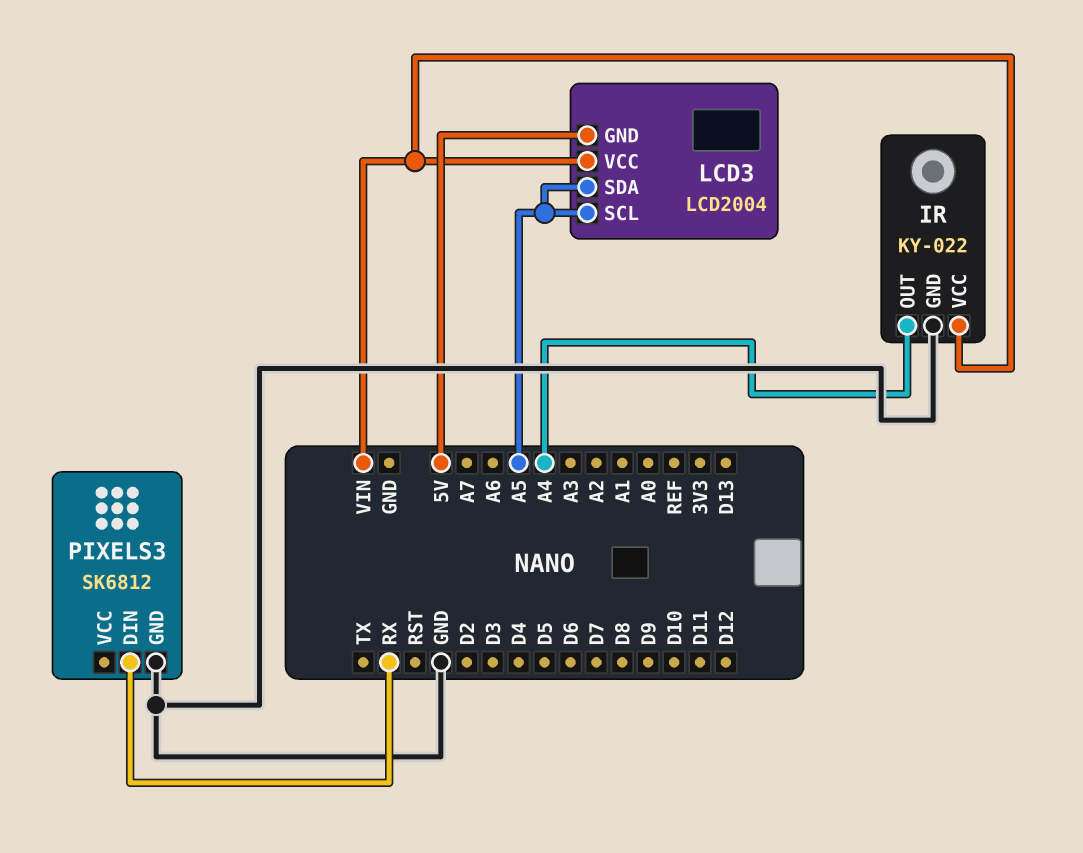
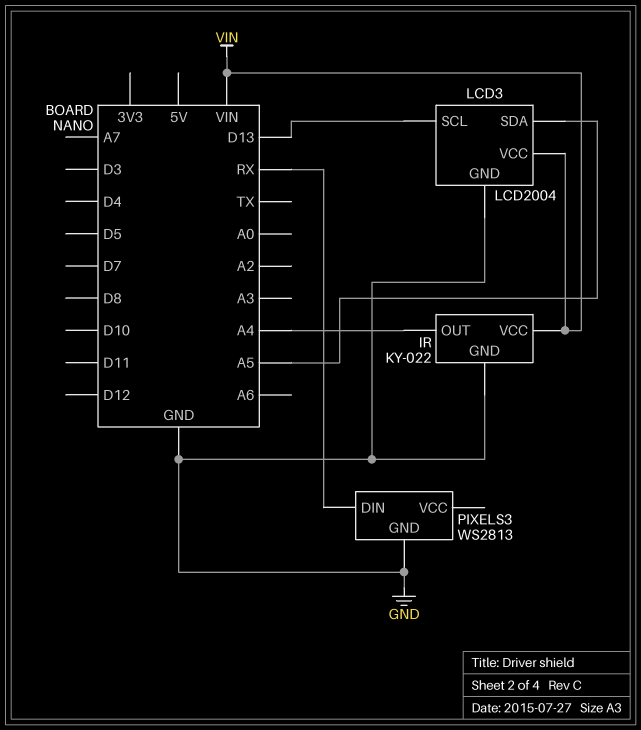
LCD3 pin GND: 5V -> GND
LCD3 pin SCL: A5 -> D13
PIXELS3: SK6812 -> WS2813

